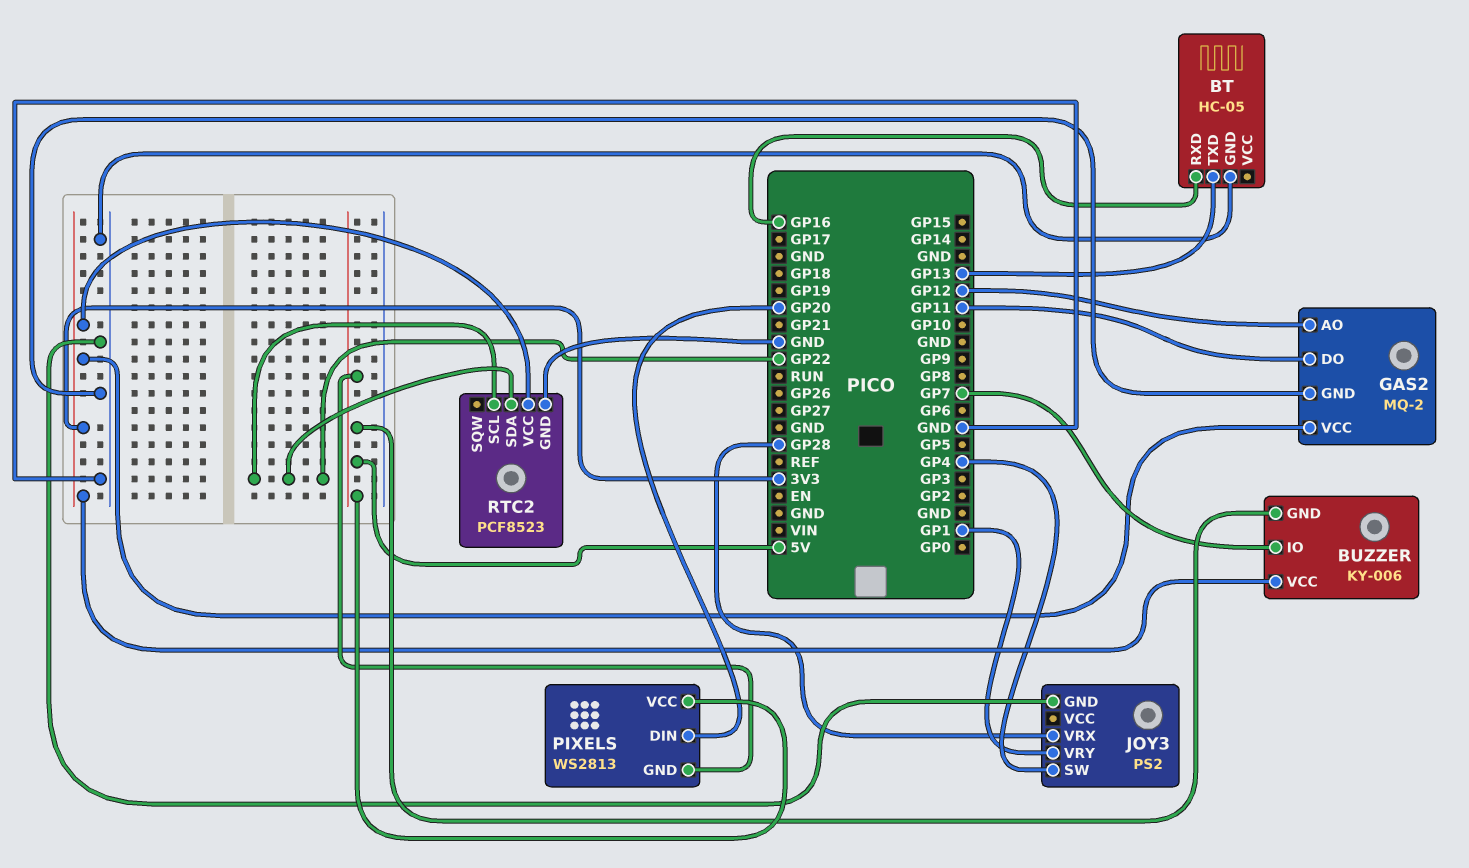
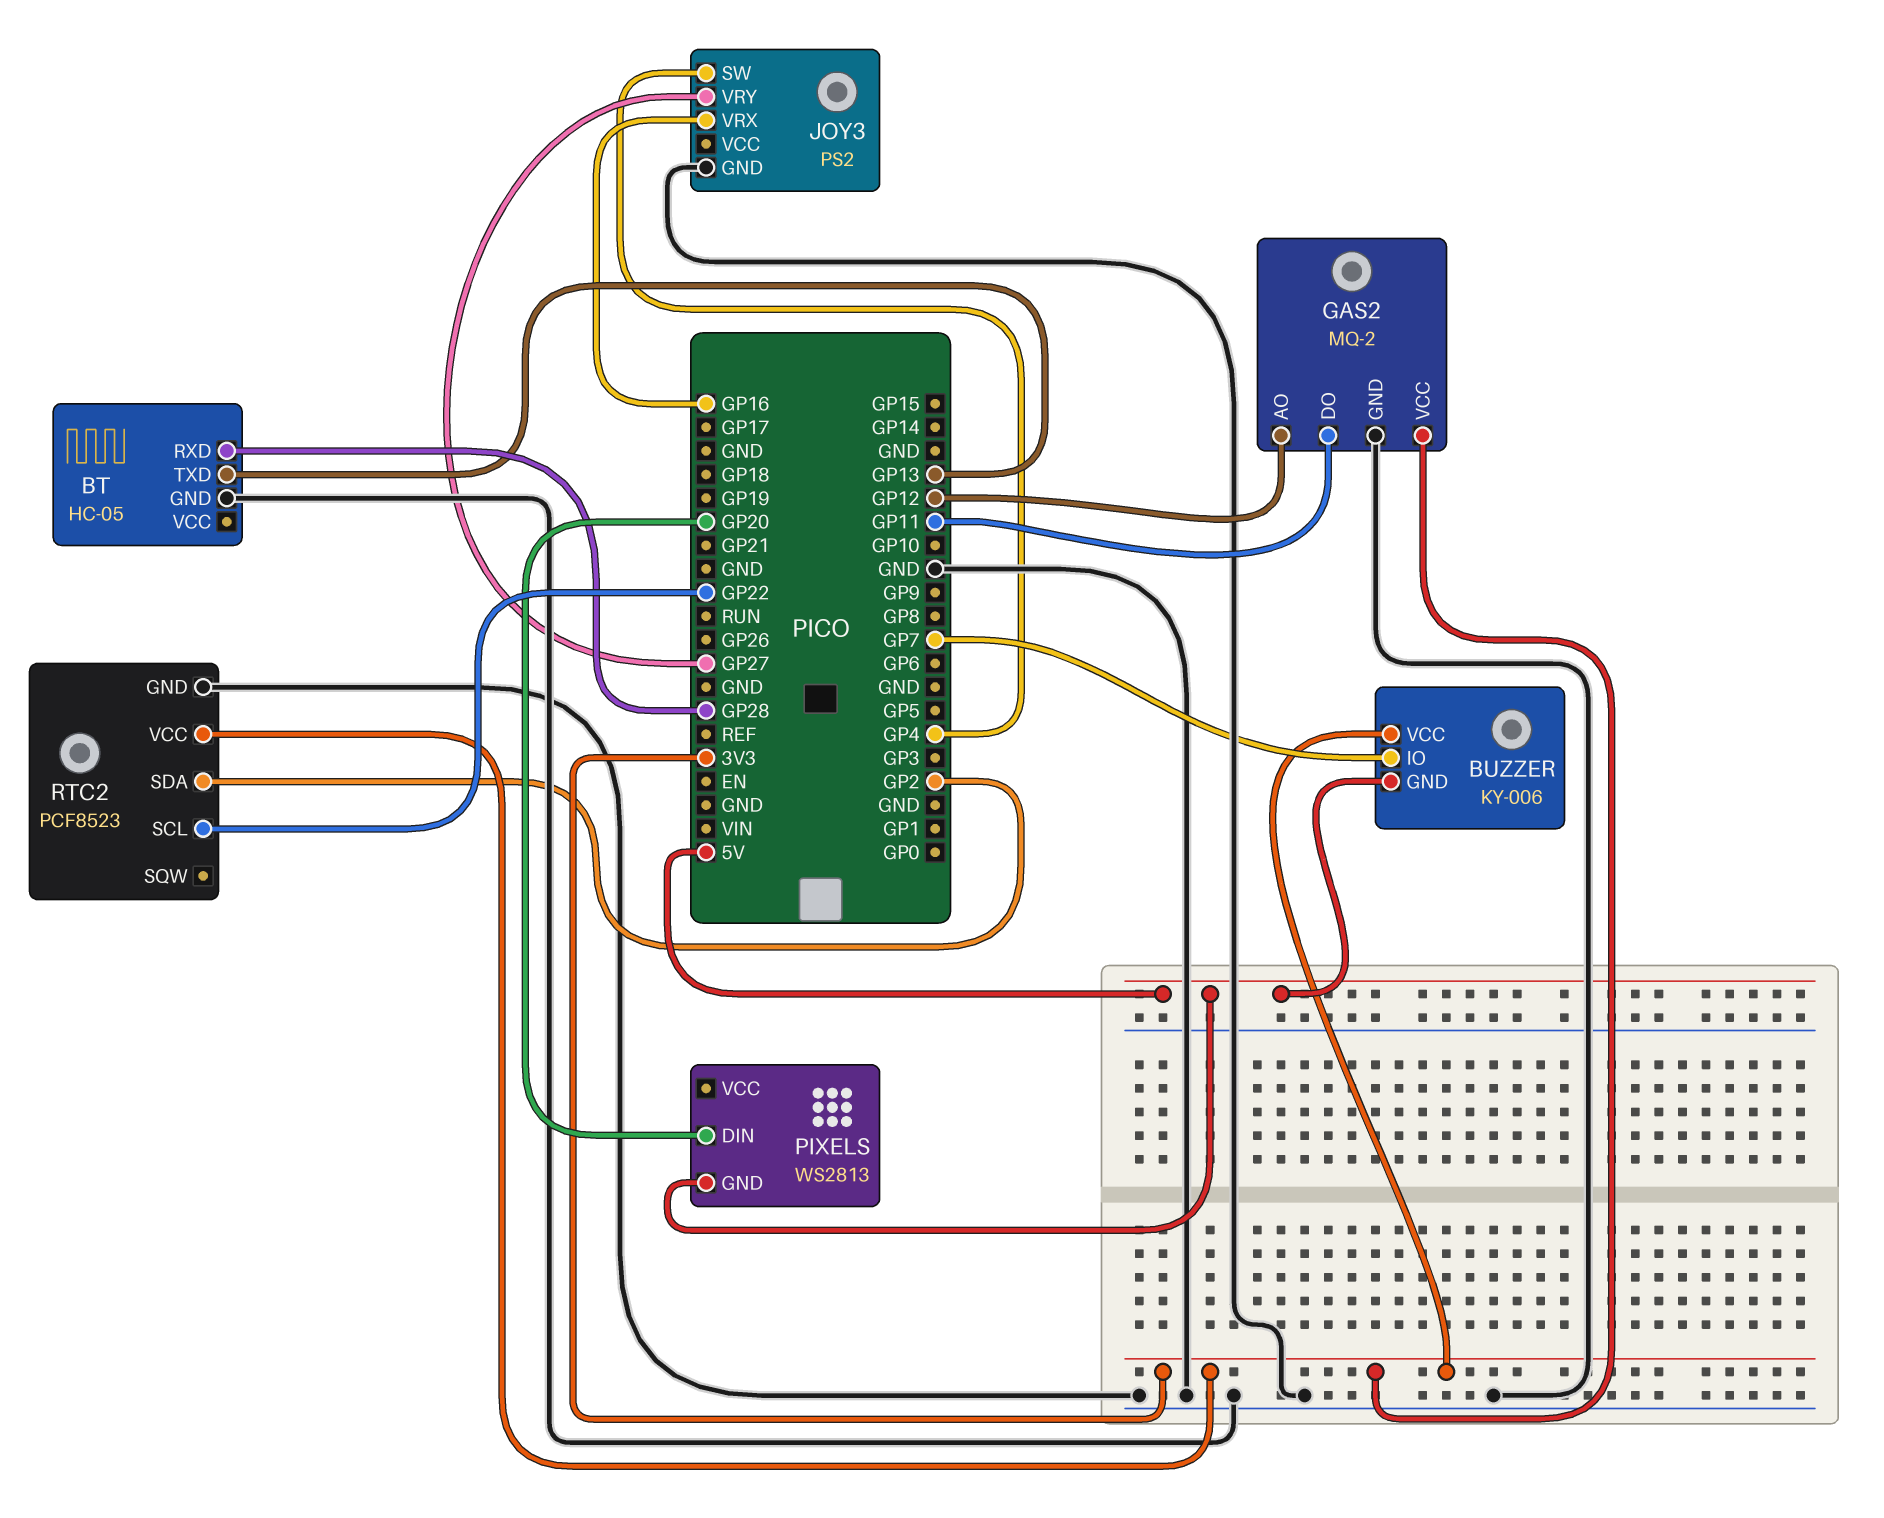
BT pin RXD: GP16 -> GP28
JOY3 pin VRX: GP28 -> GP16
JOY3 pin VRY: GP1 -> GP27
PIXELS pin VCC: 5V -> none
RTC2 pin SDA: GP22 -> GP2

